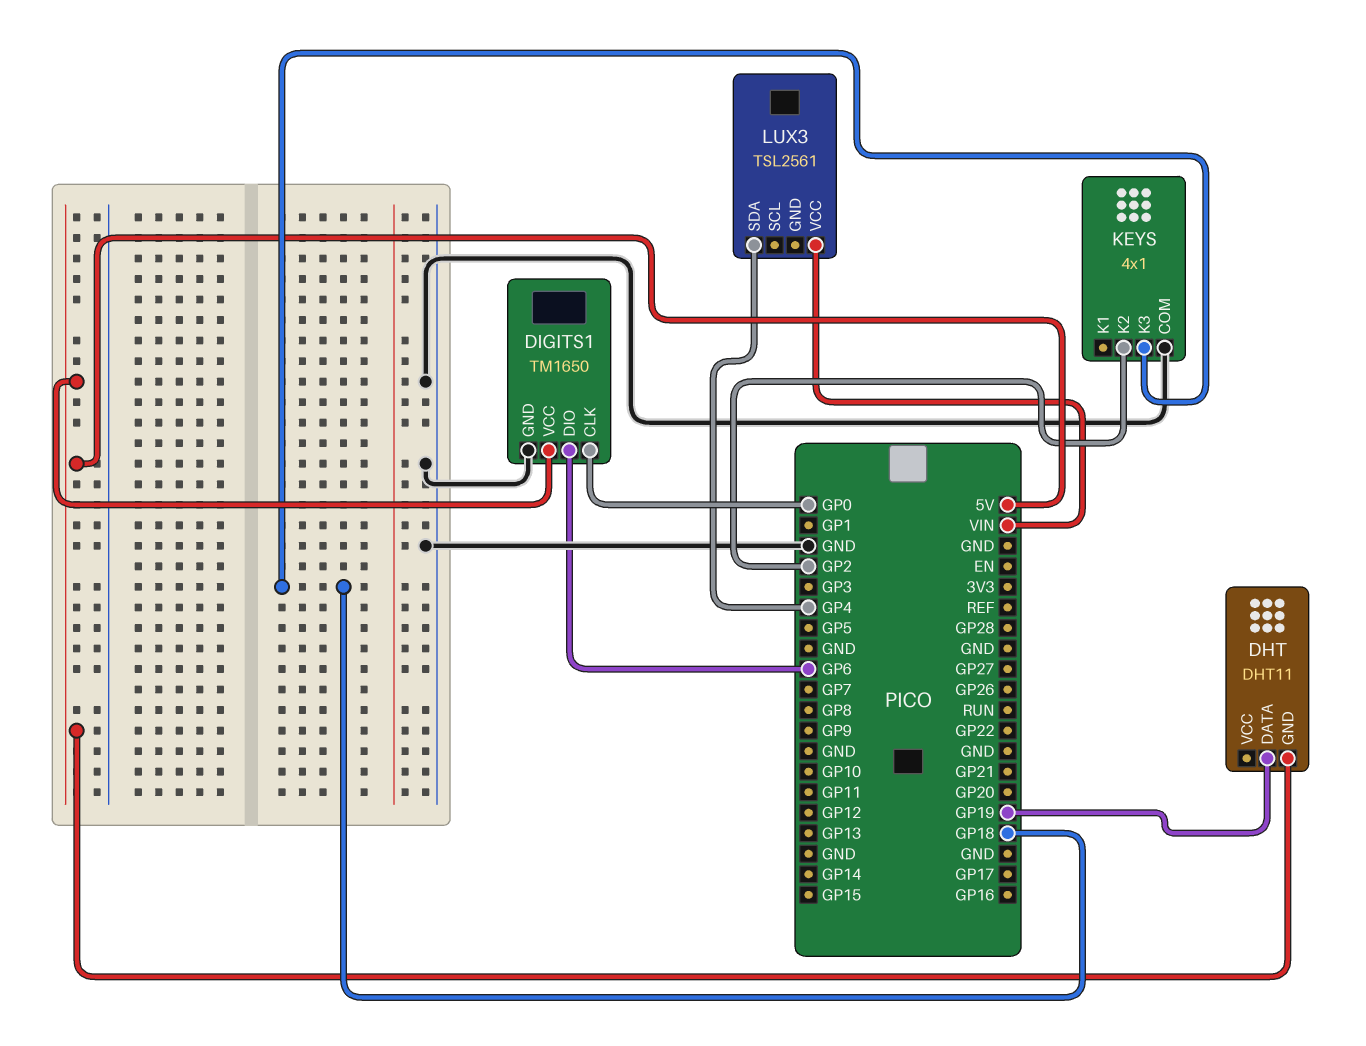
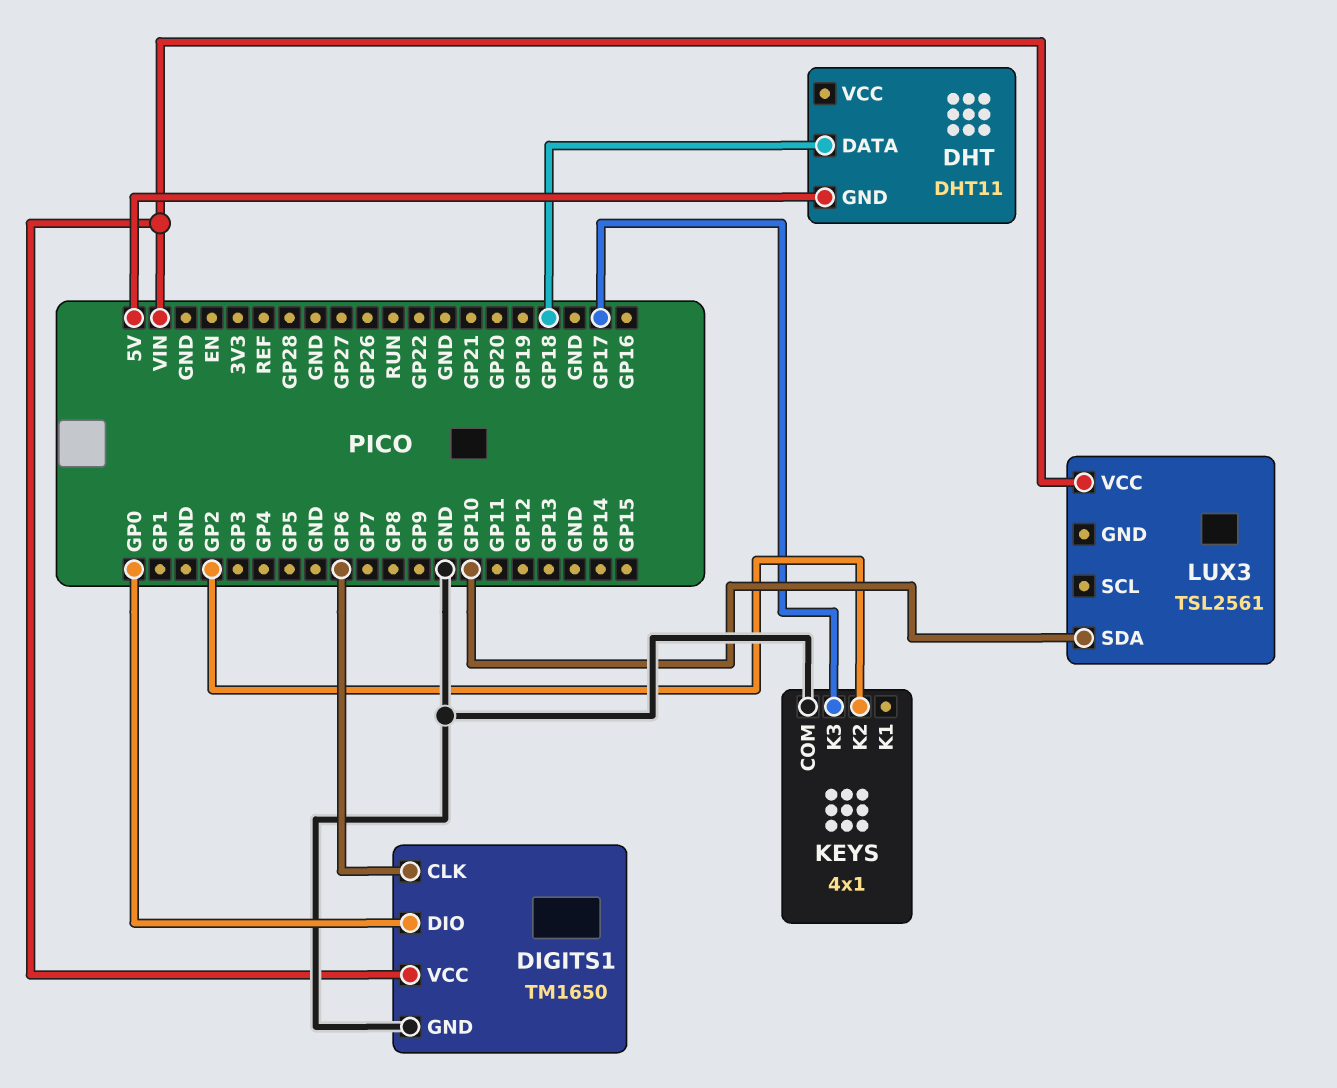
DHT pin DATA: GP19 -> GP18
DIGITS1 pin CLK: GP0 -> GP6
DIGITS1 pin DIO: GP6 -> GP0
DIGITS1 pin VCC: 5V -> VIN
KEYS pin K3: GP18 -> GP17
LUX3 pin SDA: GP4 -> GP10

